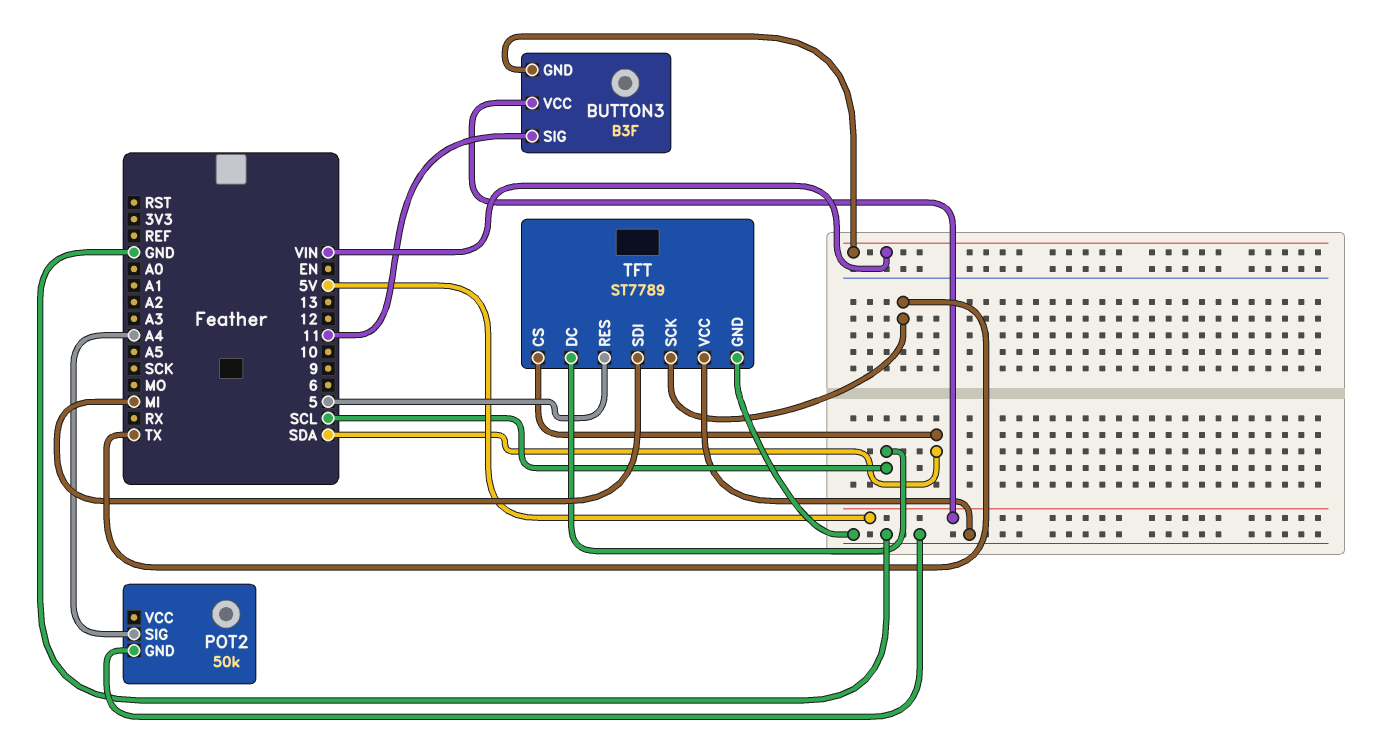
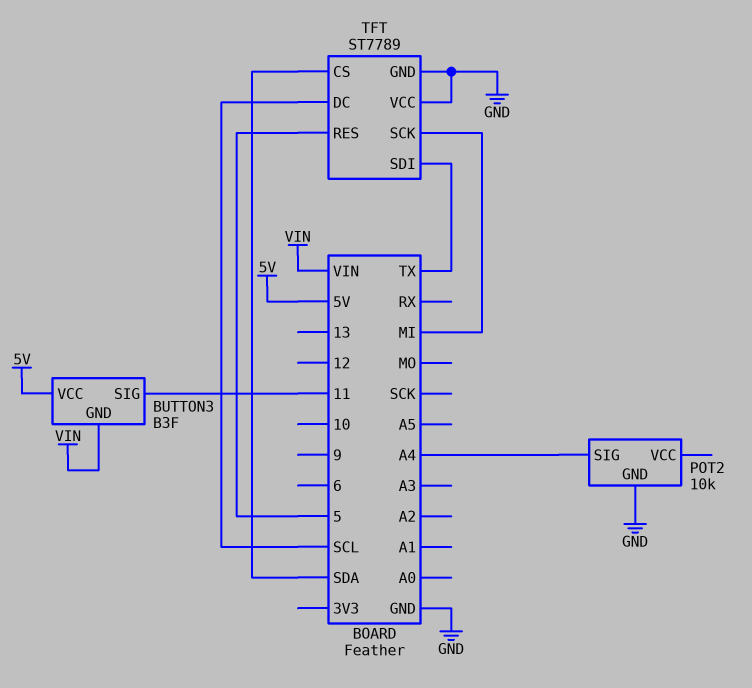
POT2: 50k -> 10k
TFT pin SCK: TX -> MI
TFT pin SDI: MI -> TX

